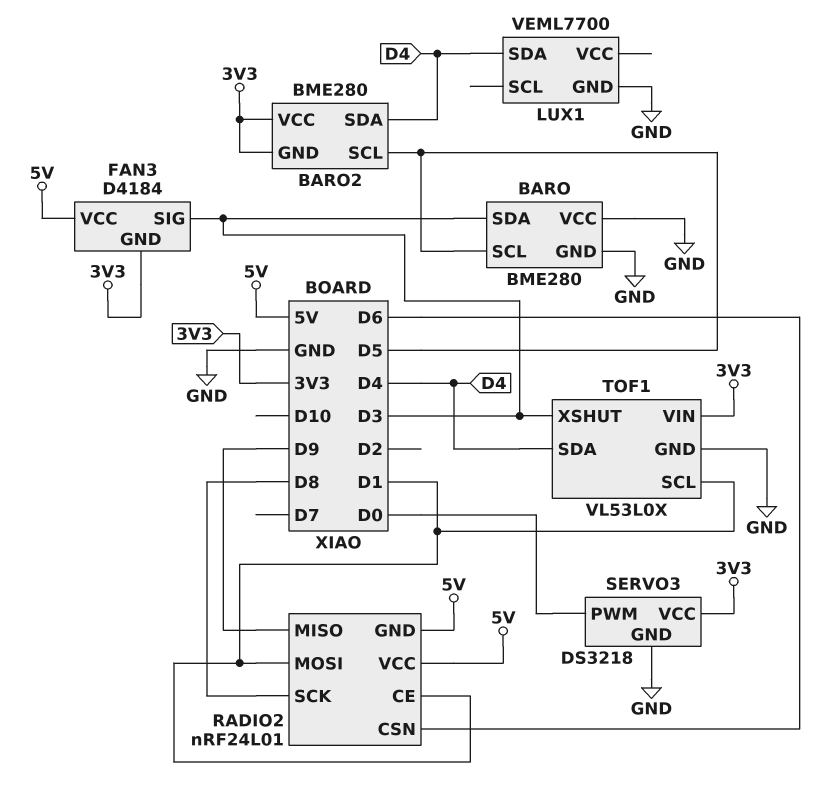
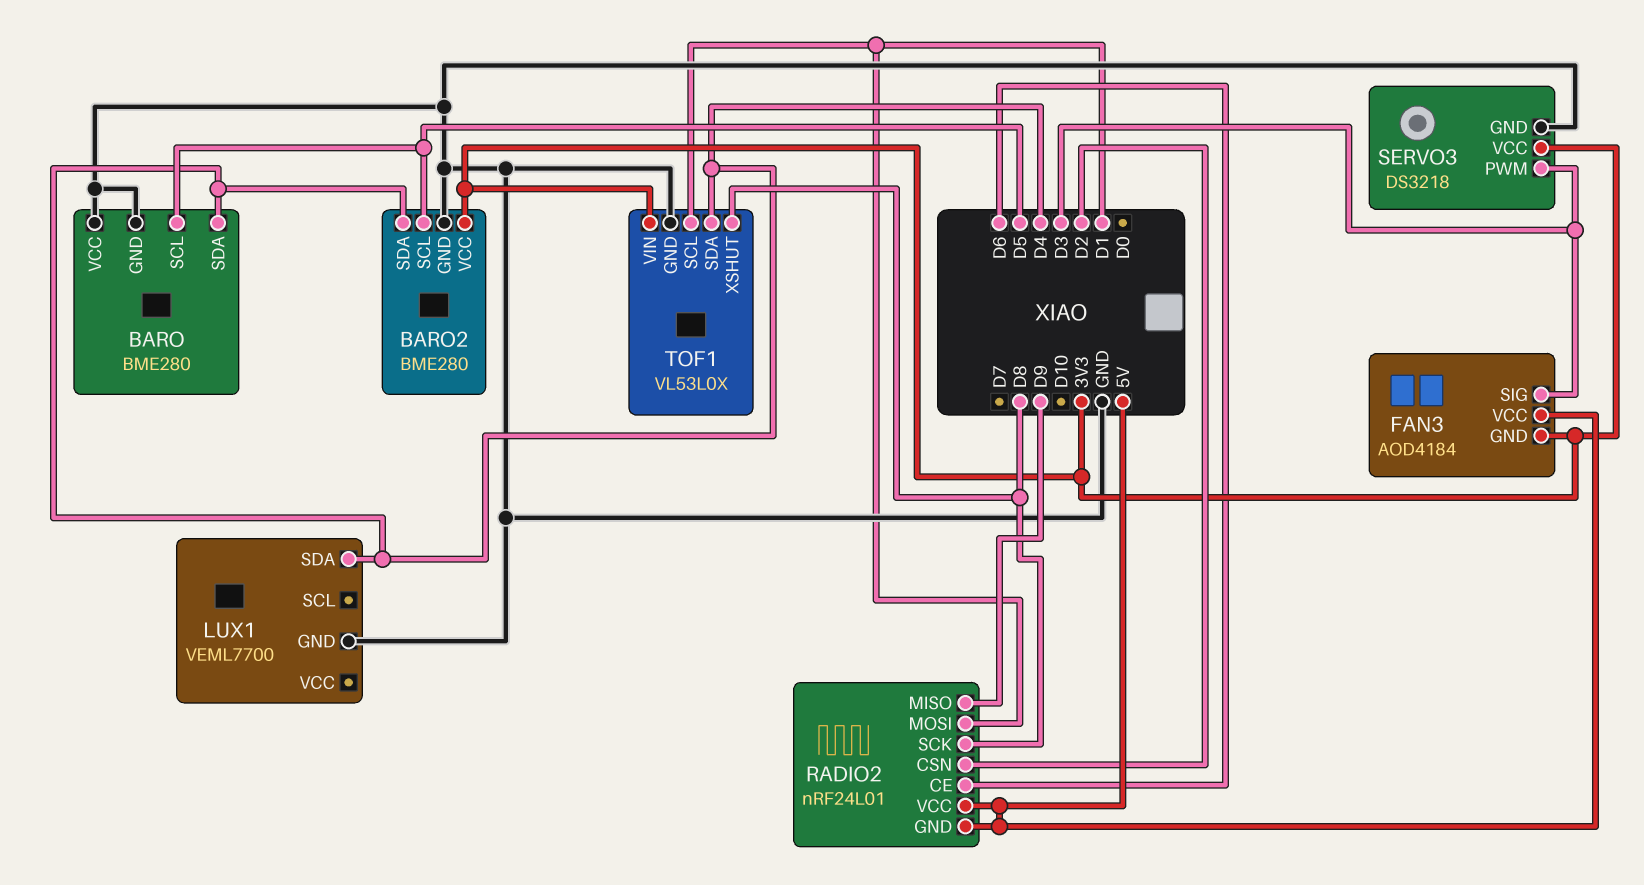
BARO pin SDA: D3 -> D4
BARO2 pin GND: 3V3 -> GND
FAN3: D4184 -> AOD4184
RADIO2 pin CE: D1 -> D6
RADIO2 pin CSN: D6 -> D2
SERVO3 pin PWM: D0 -> D3
TOF1 pin XSHUT: D3 -> D8

